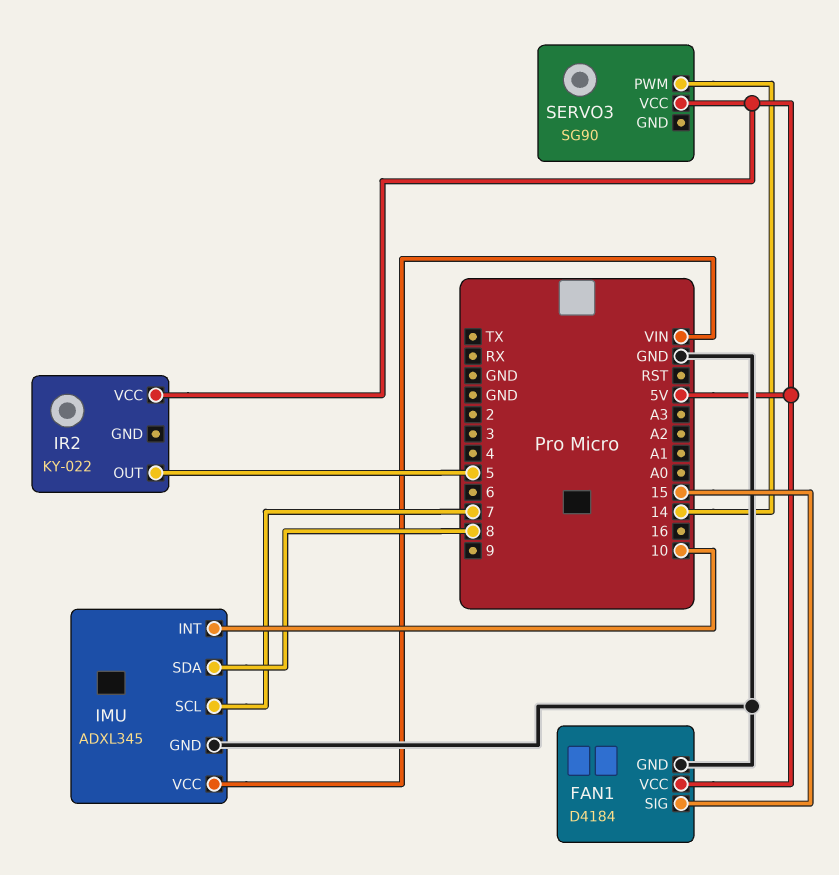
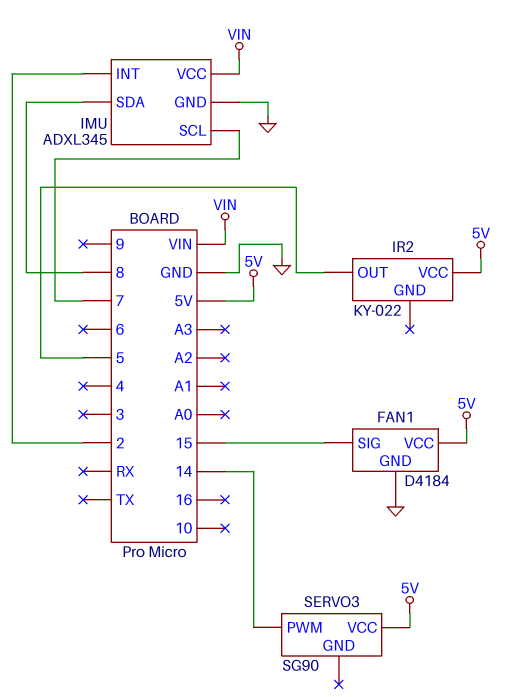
IMU pin INT: 10 -> 2

